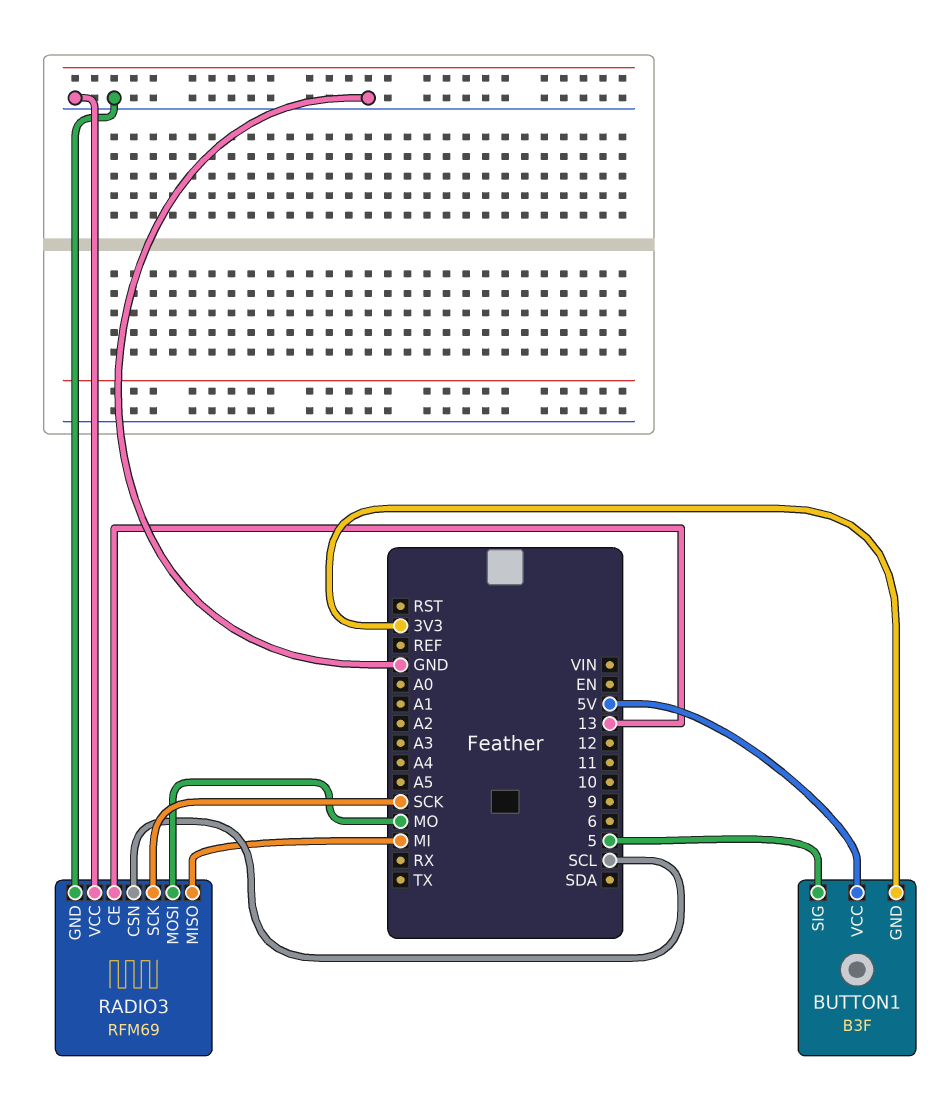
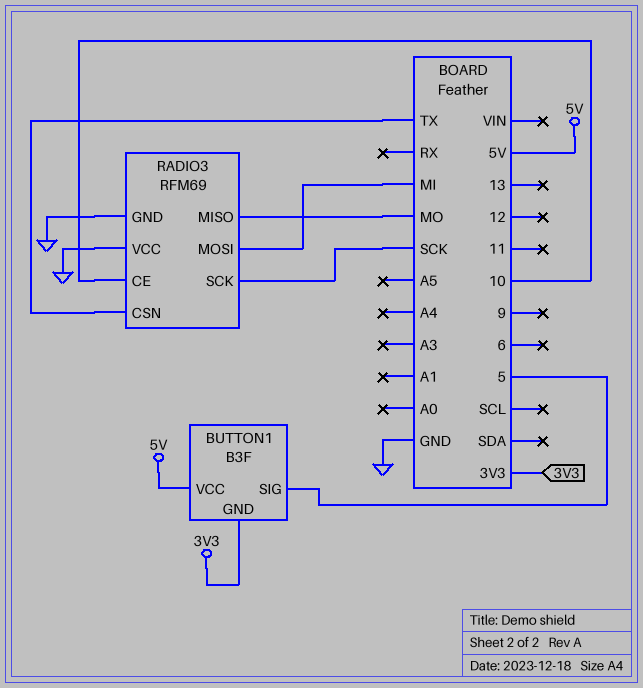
RADIO3 pin CE: 13 -> 10
RADIO3 pin CSN: SCL -> TX
RADIO3 pin MISO: MI -> MO
RADIO3 pin MOSI: MO -> MI

